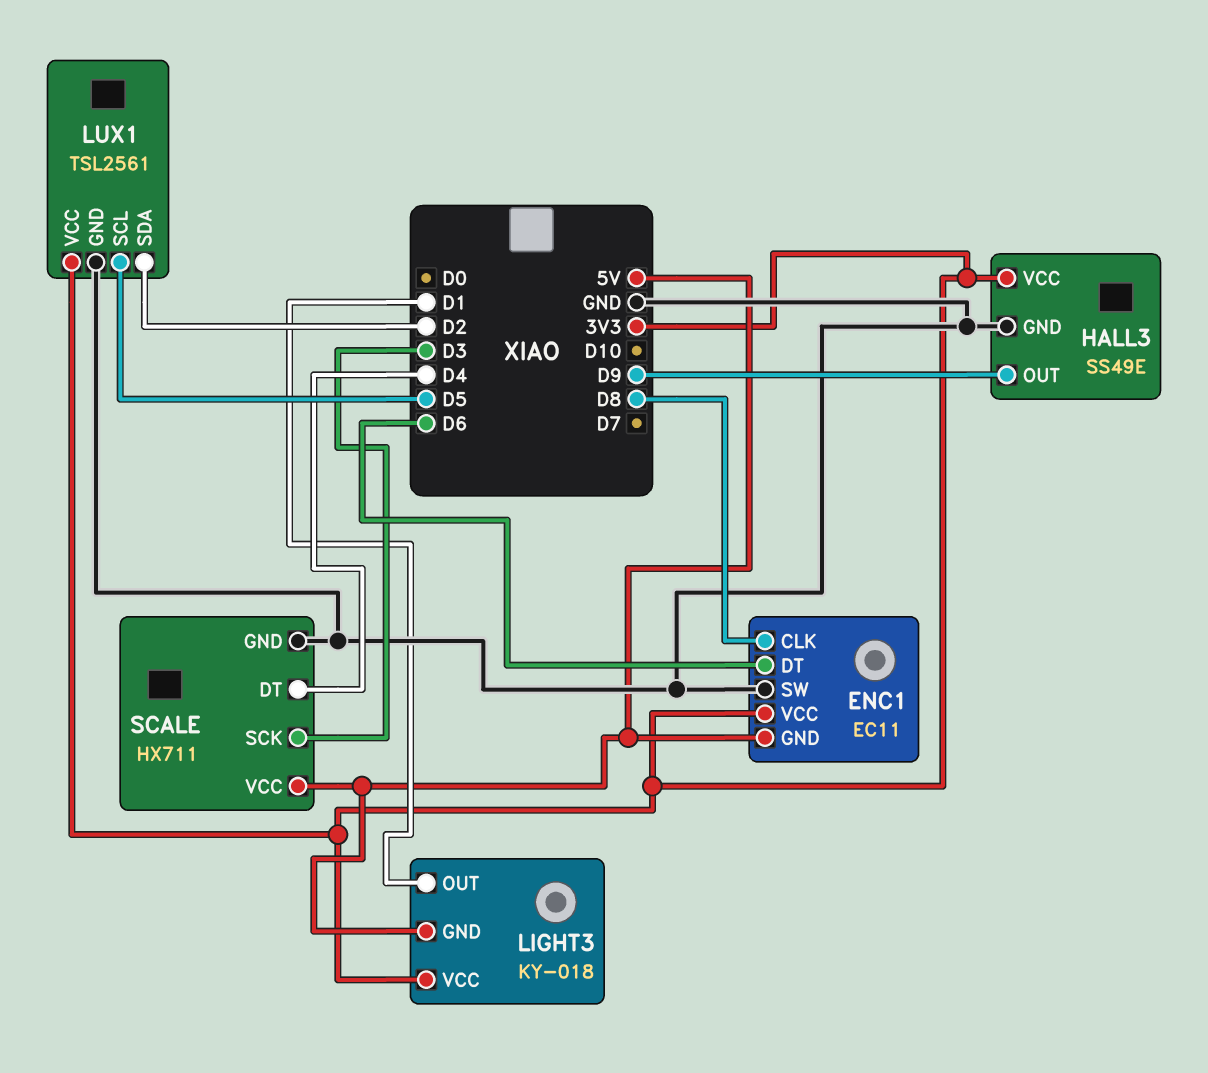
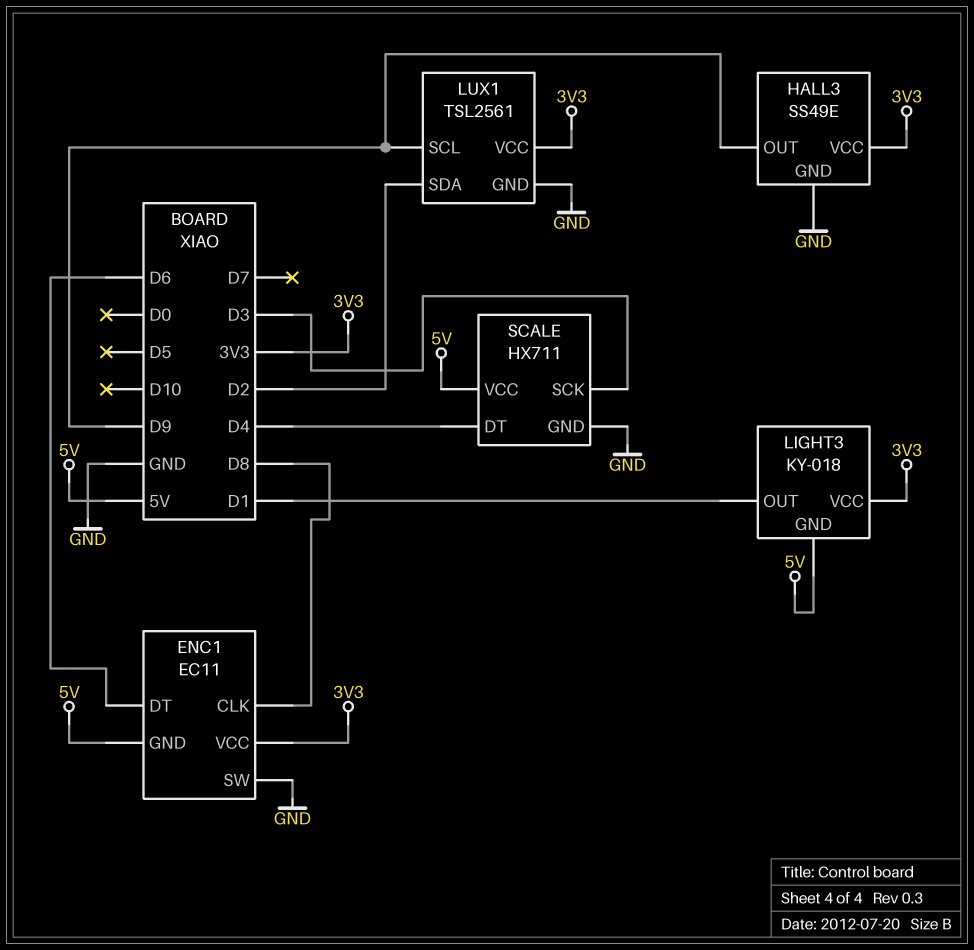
LUX1 pin SCL: D5 -> D9

